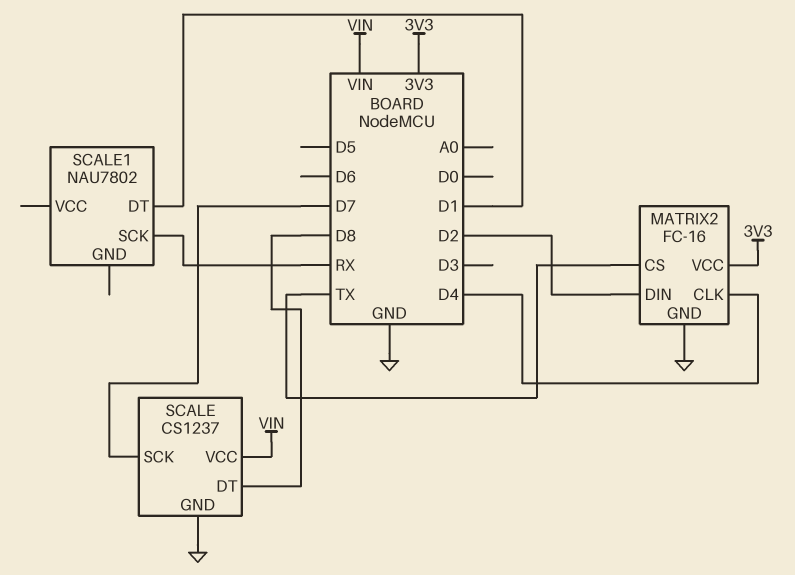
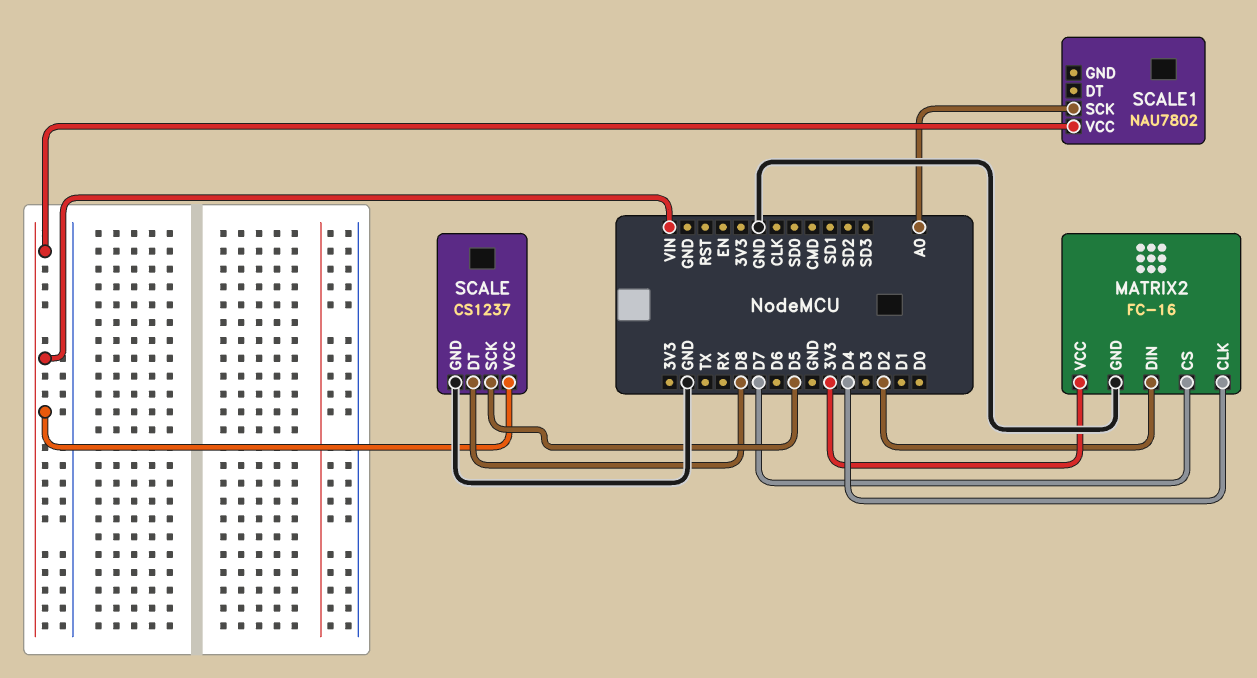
MATRIX2 pin CS: TX -> D7
SCALE pin SCK: D7 -> D5
SCALE1 pin DT: D1 -> none
SCALE1 pin SCK: RX -> A0
SCALE1 pin VCC: none -> VIN

